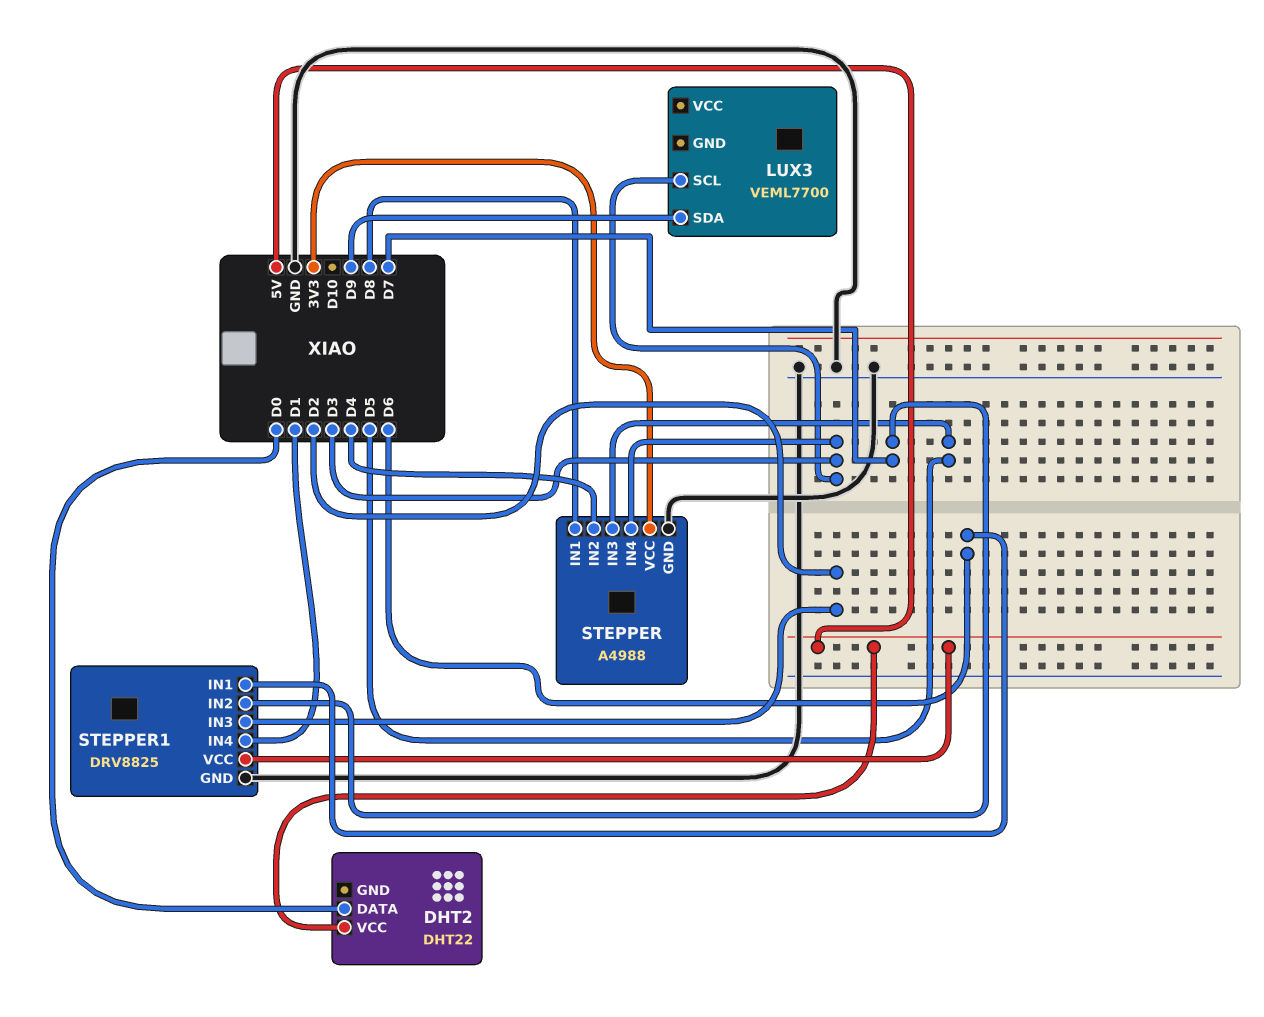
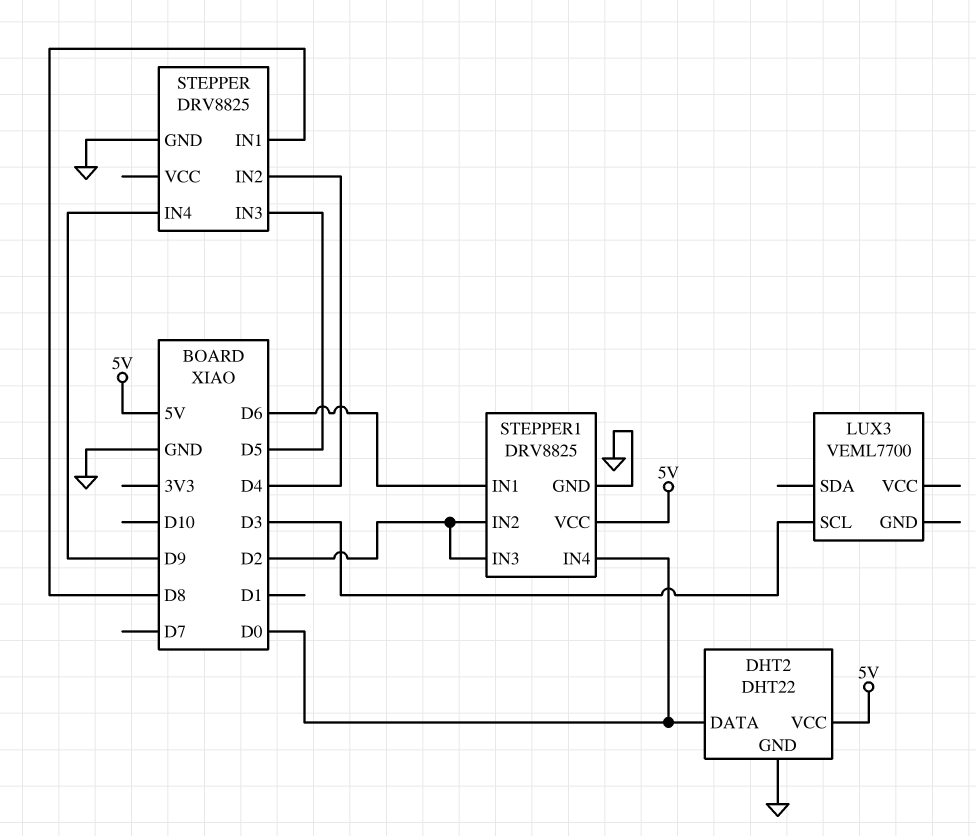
DHT2 pin GND: none -> GND
LUX3 pin SDA: D9 -> none
STEPPER: A4988 -> DRV8825
STEPPER pin IN4: D3 -> D9
STEPPER pin VCC: 3V3 -> none
STEPPER1 pin IN2: D7 -> D2
STEPPER1 pin IN4: D1 -> D0

